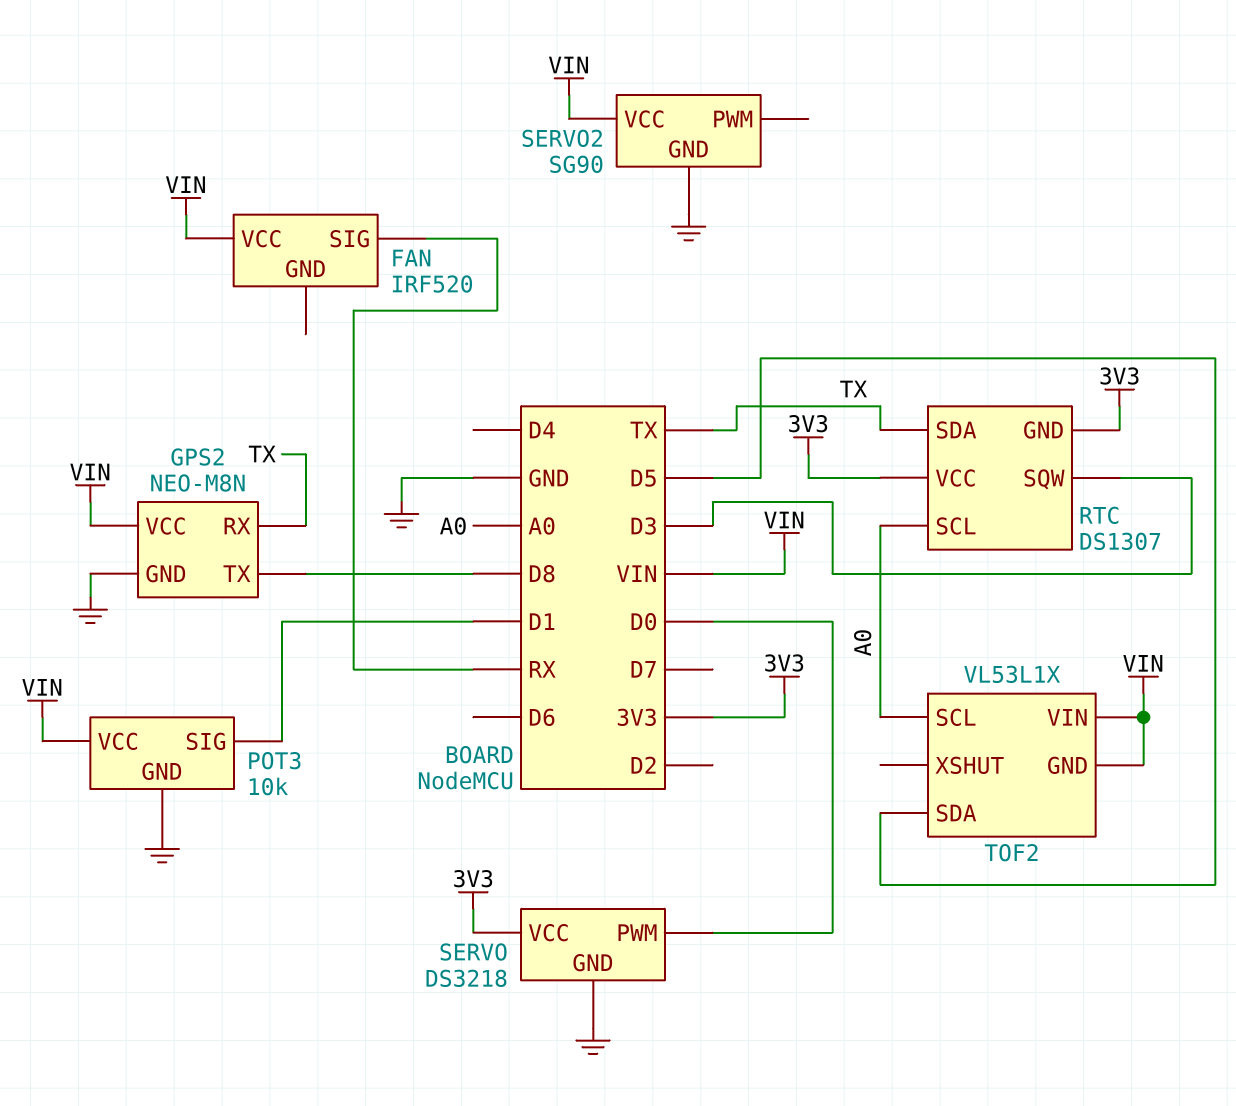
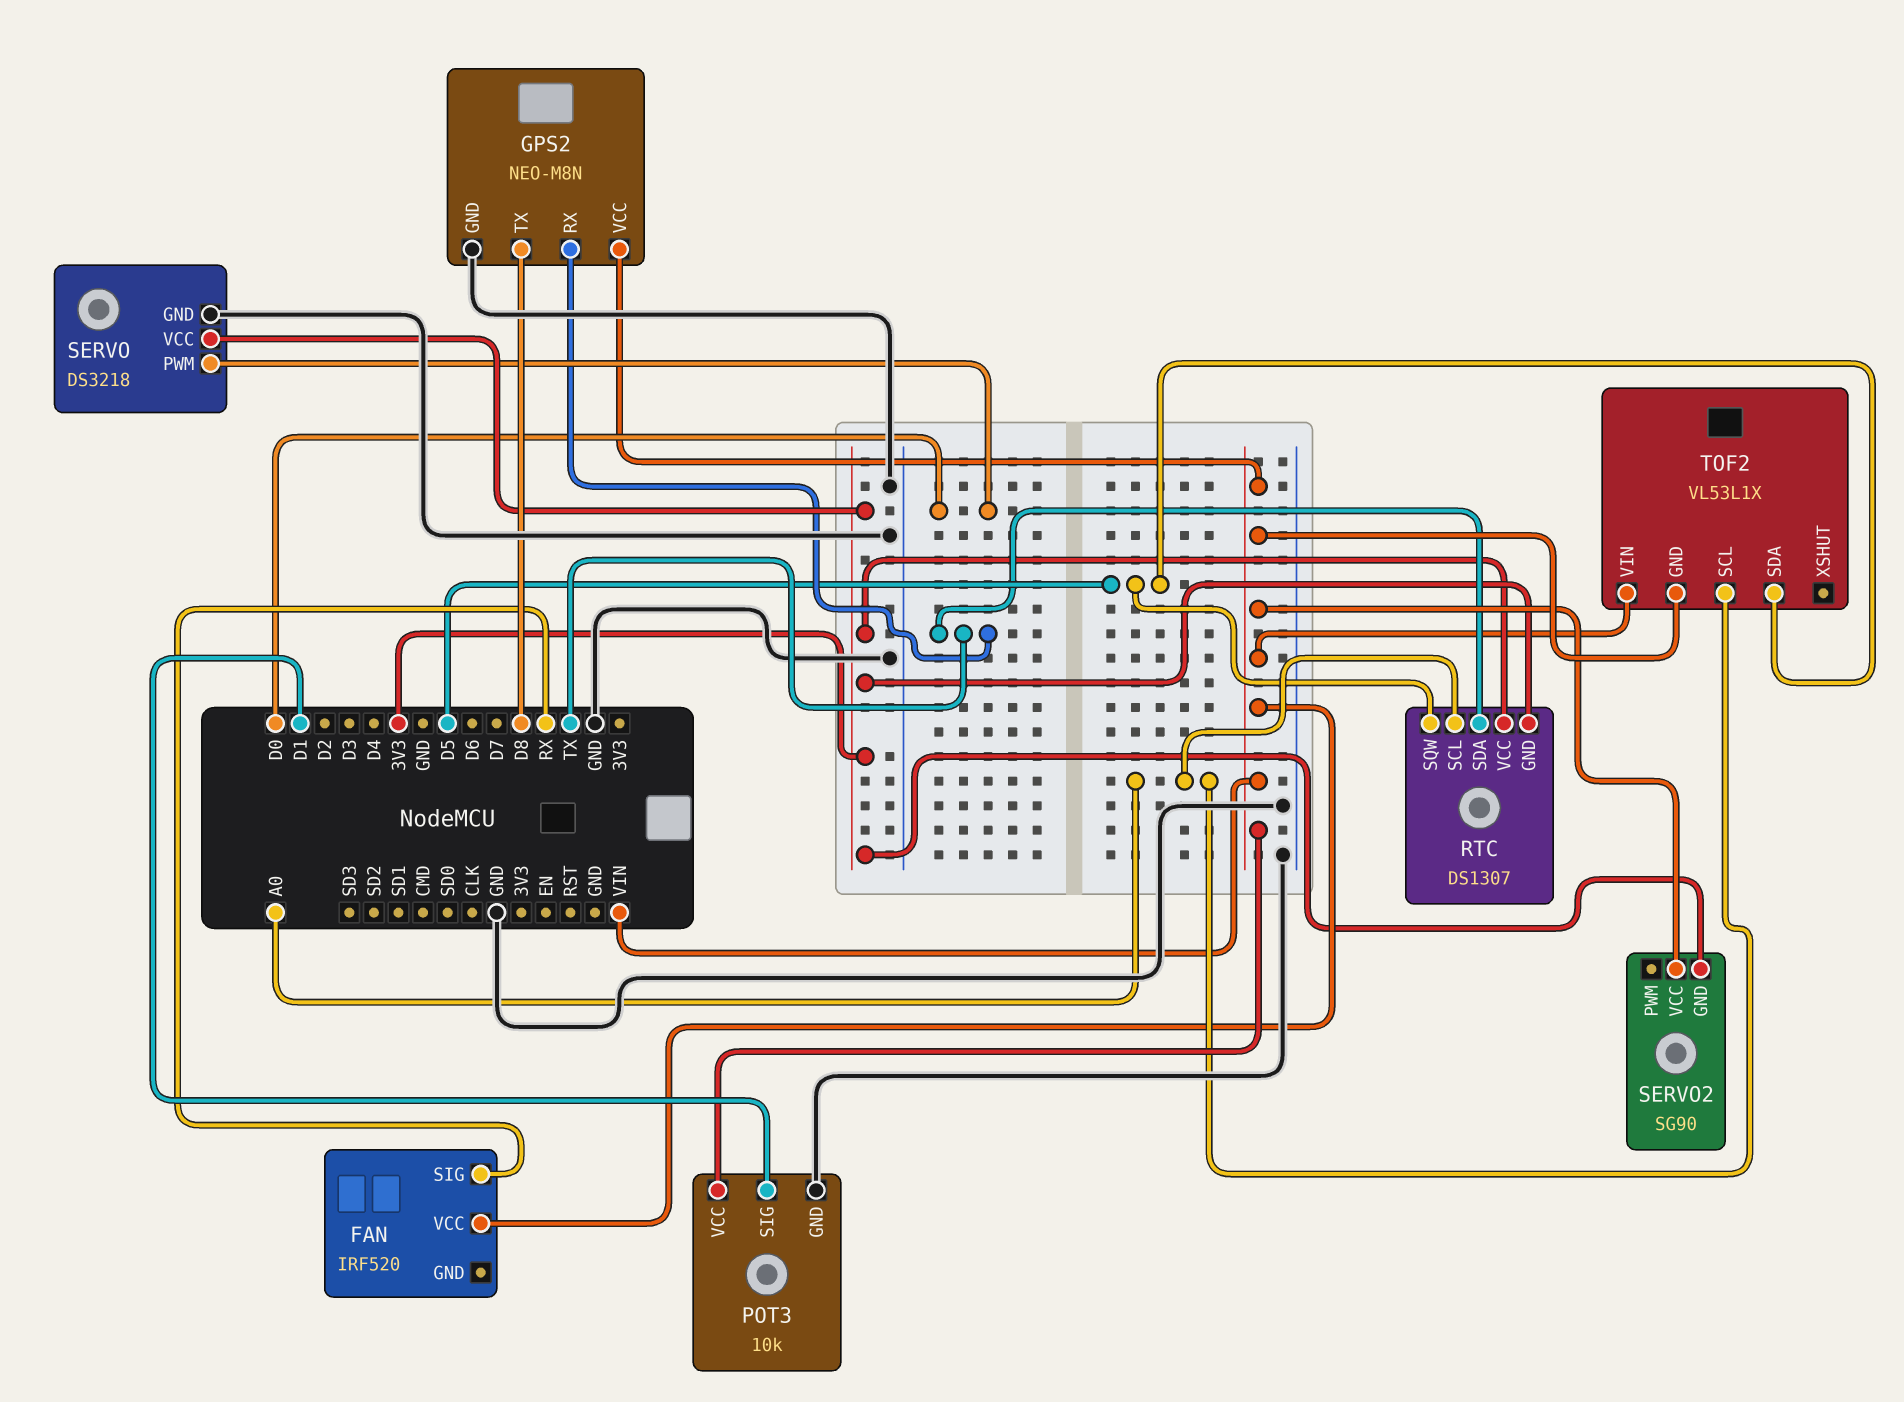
RTC pin SQW: D3 -> D5
SERVO2 pin GND: GND -> 3V3

